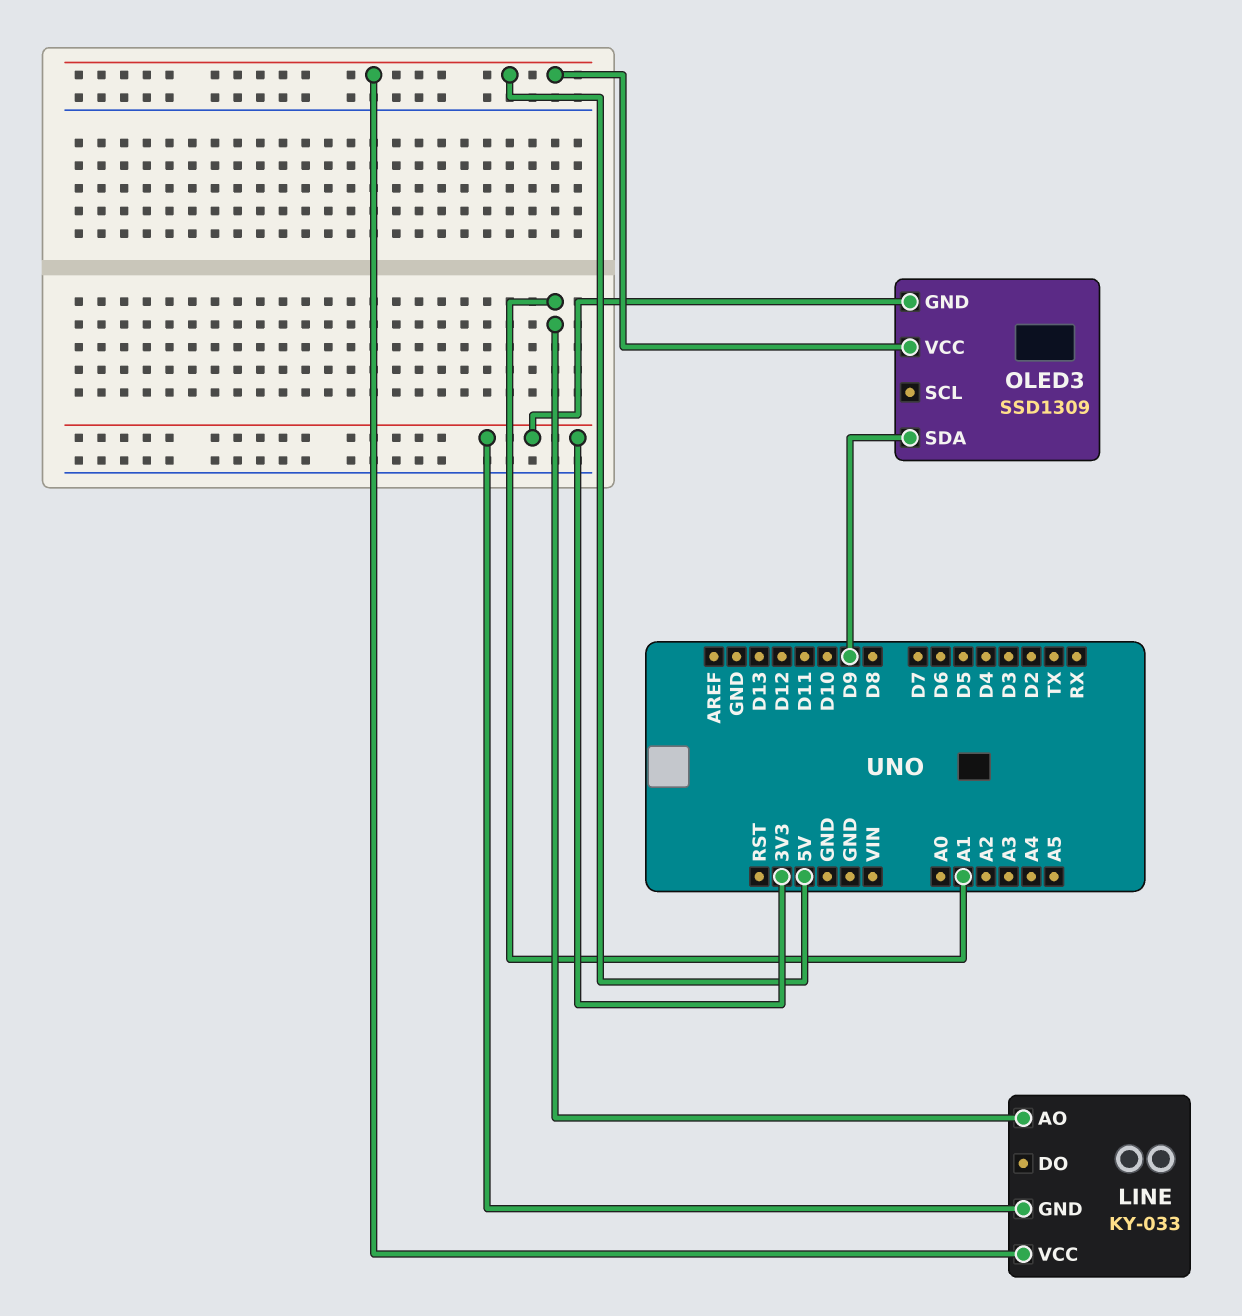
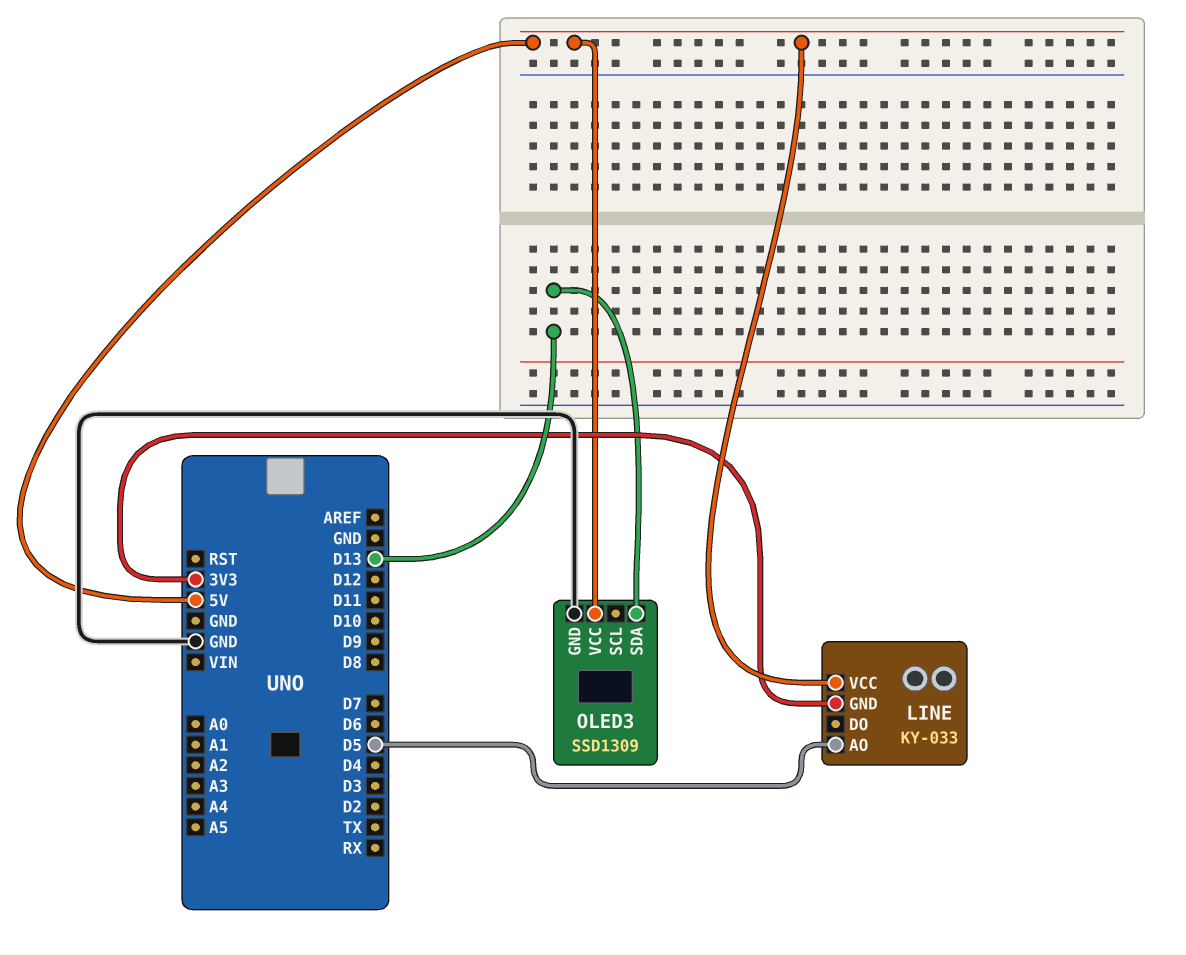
LINE pin AO: A1 -> D5
OLED3 pin GND: 3V3 -> GND
OLED3 pin SDA: D9 -> D13

